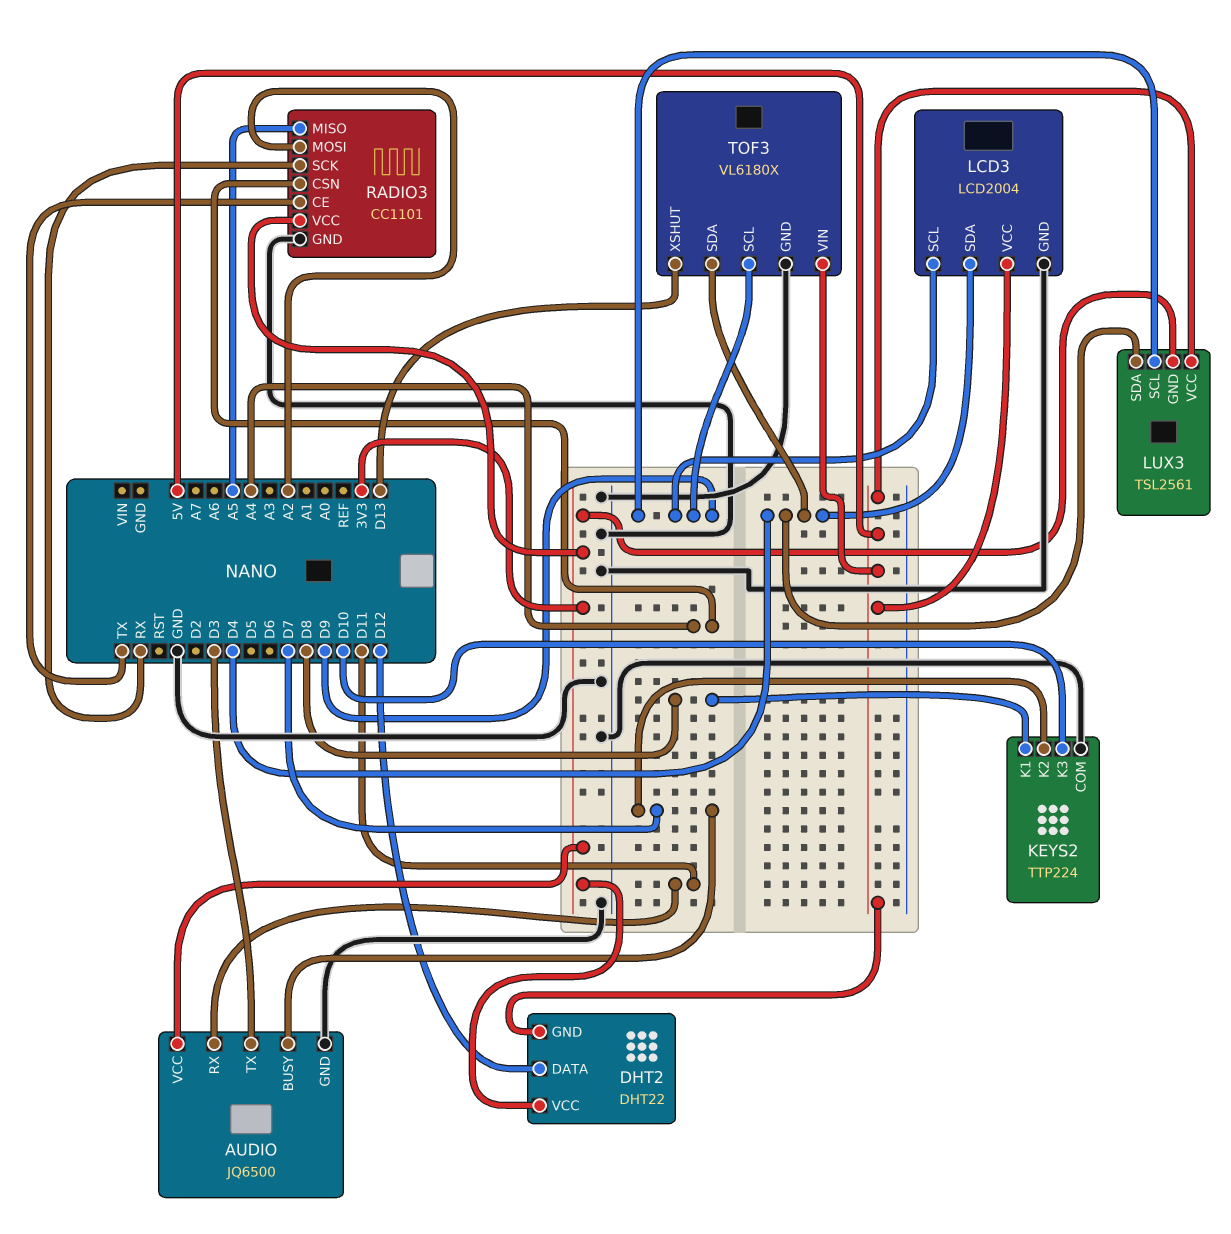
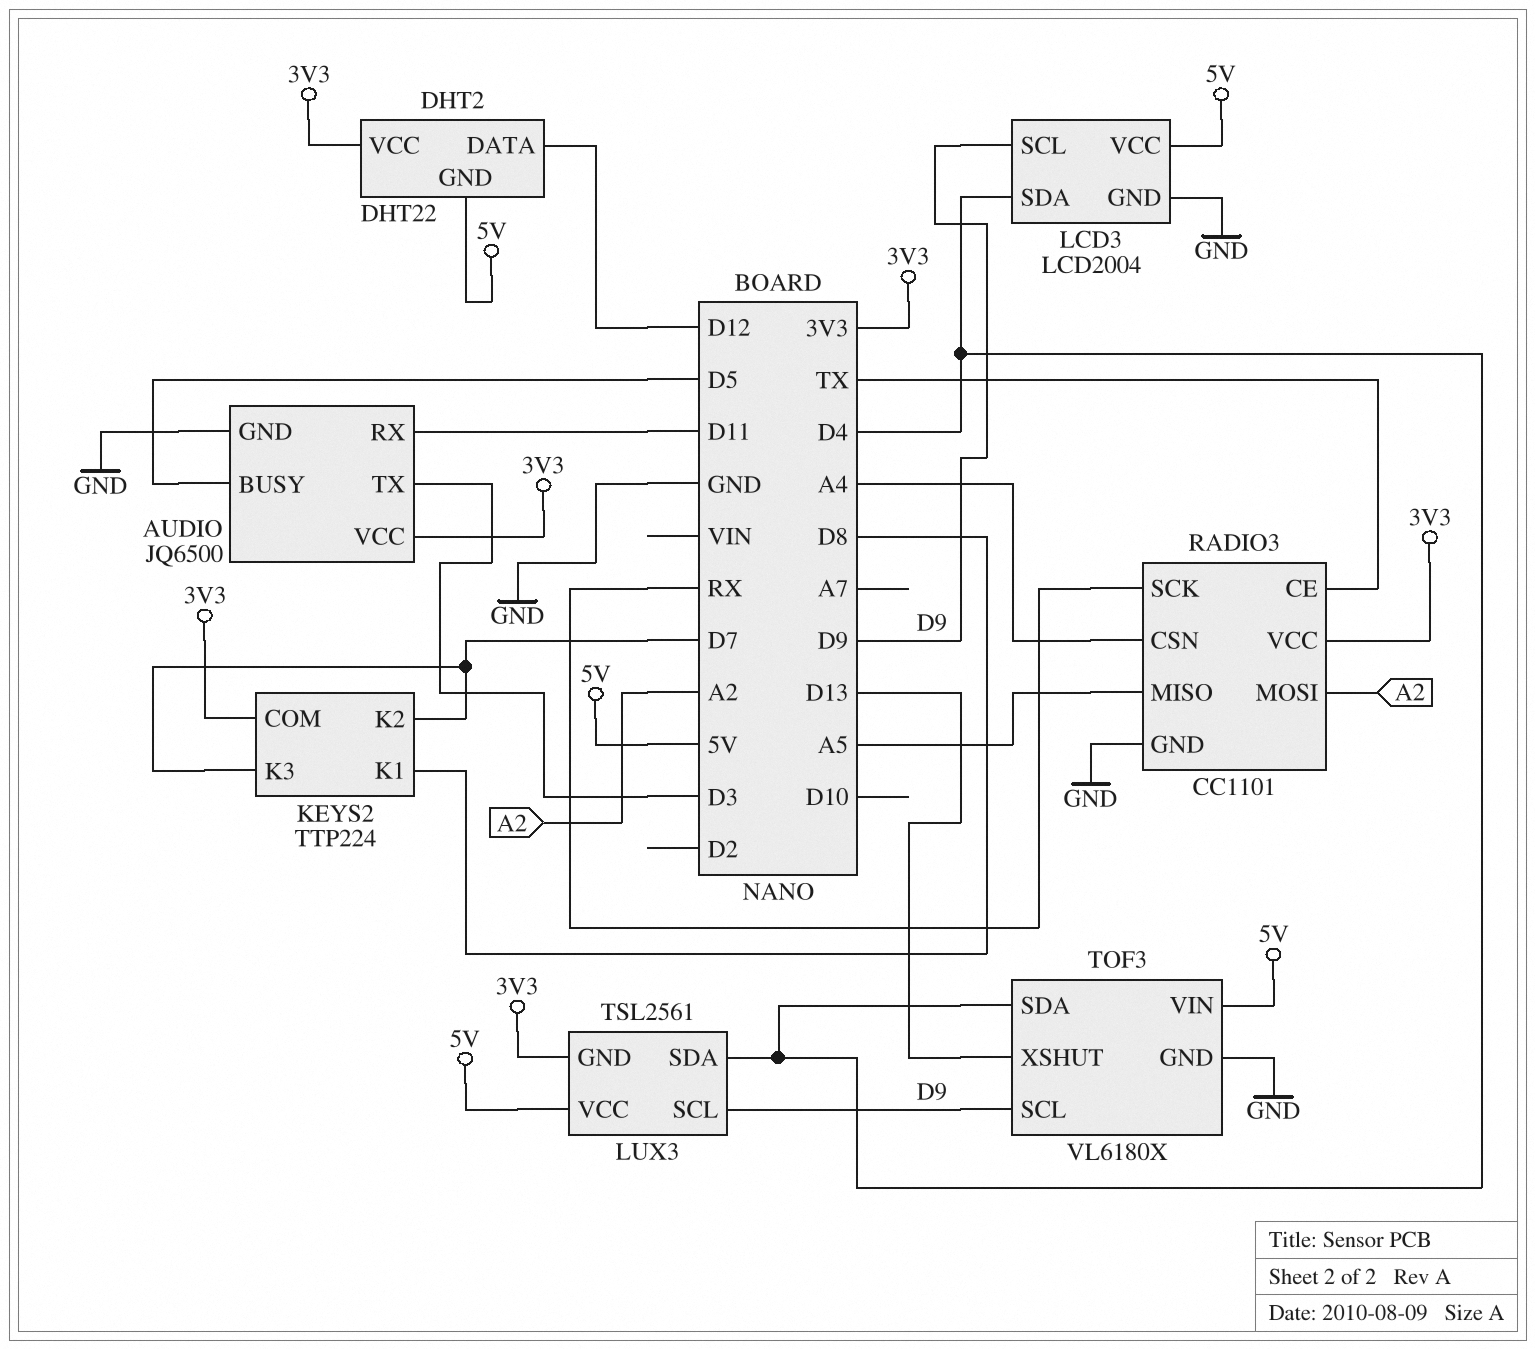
AUDIO pin BUSY: D7 -> D5
KEYS2 pin COM: GND -> 3V3
KEYS2 pin K3: D10 -> D7

